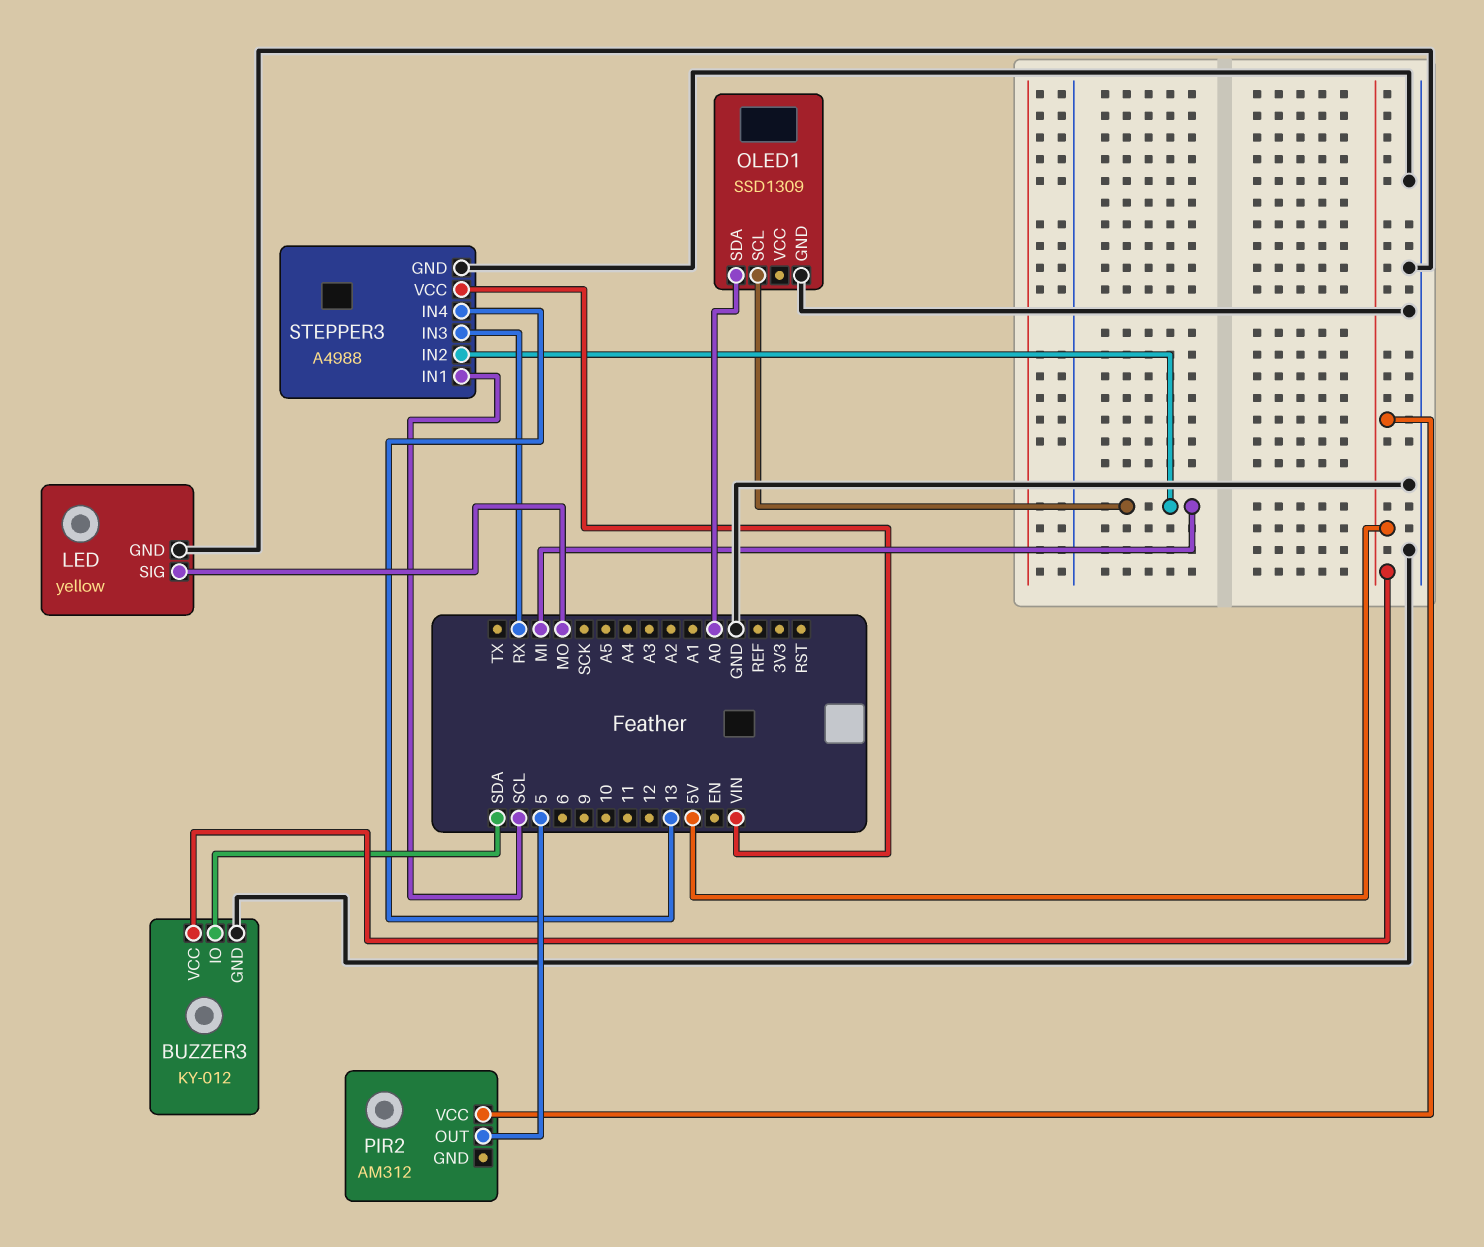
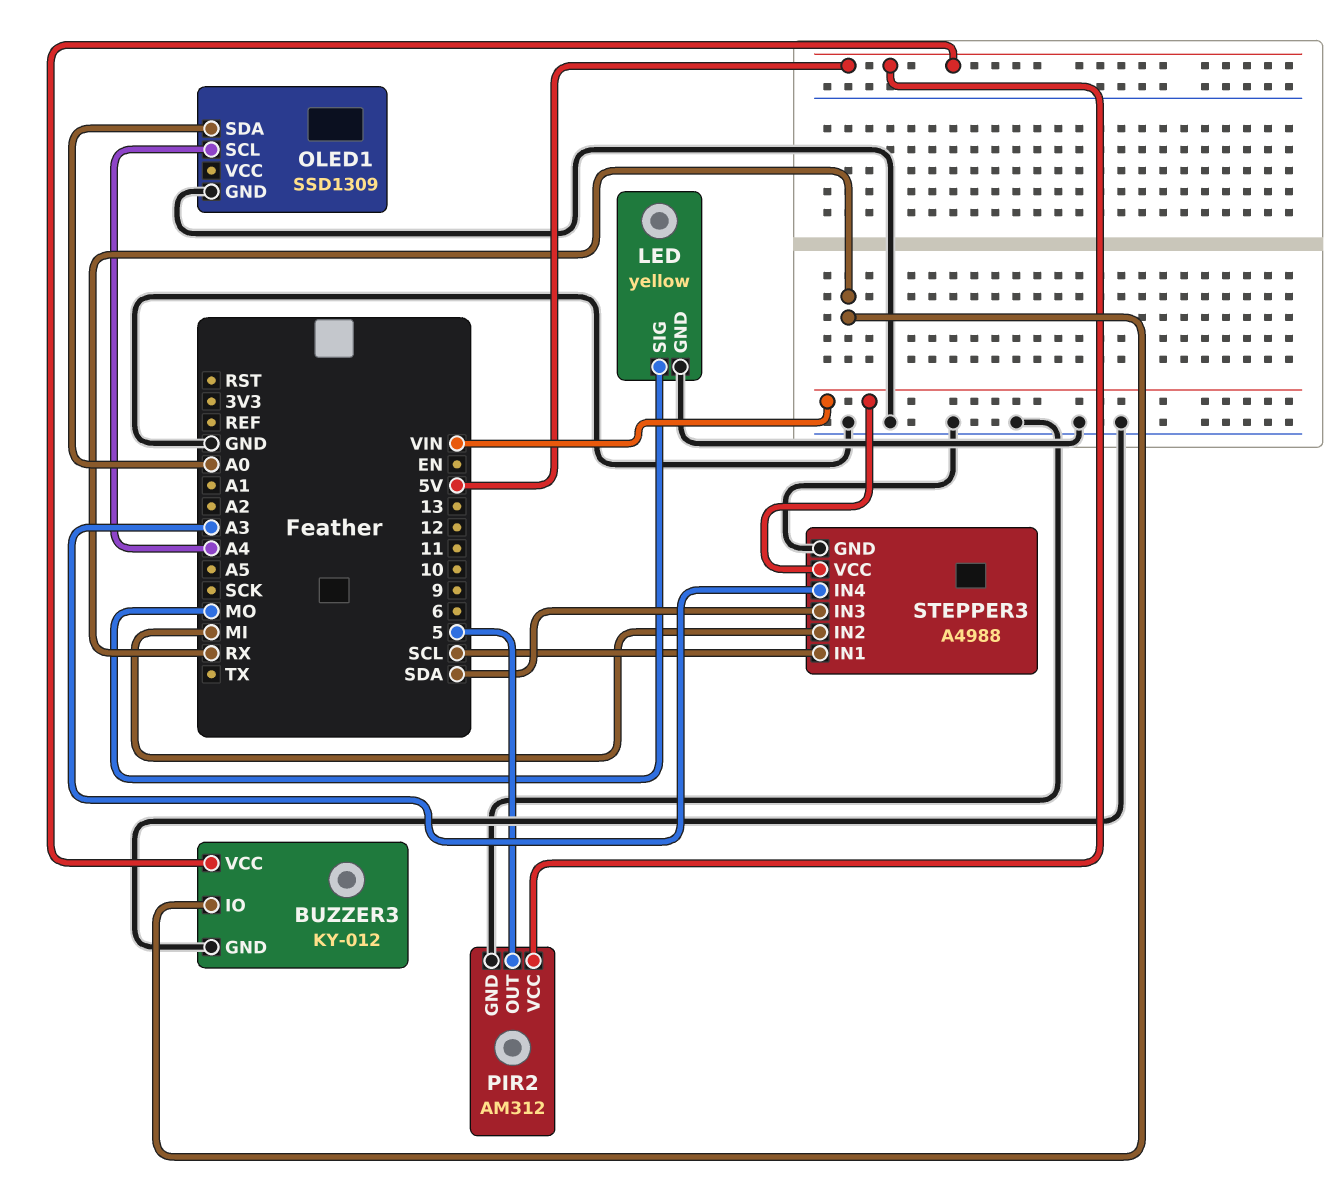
BUZZER3 pin IO: SDA -> RX
OLED1 pin SCL: MI -> A4
PIR2 pin GND: none -> GND
STEPPER3 pin IN3: RX -> SDA
STEPPER3 pin IN4: 13 -> A3

